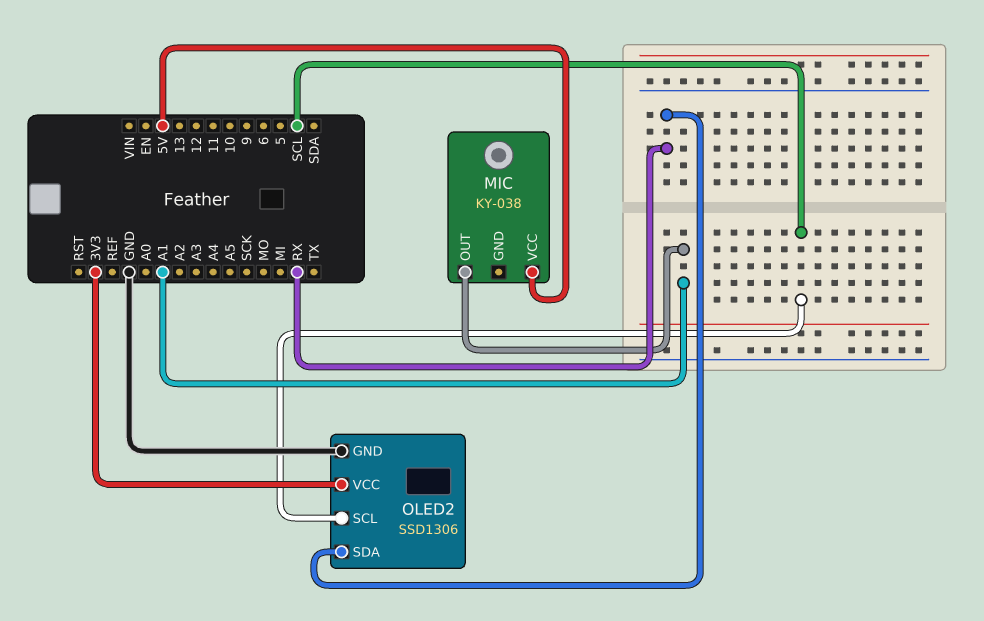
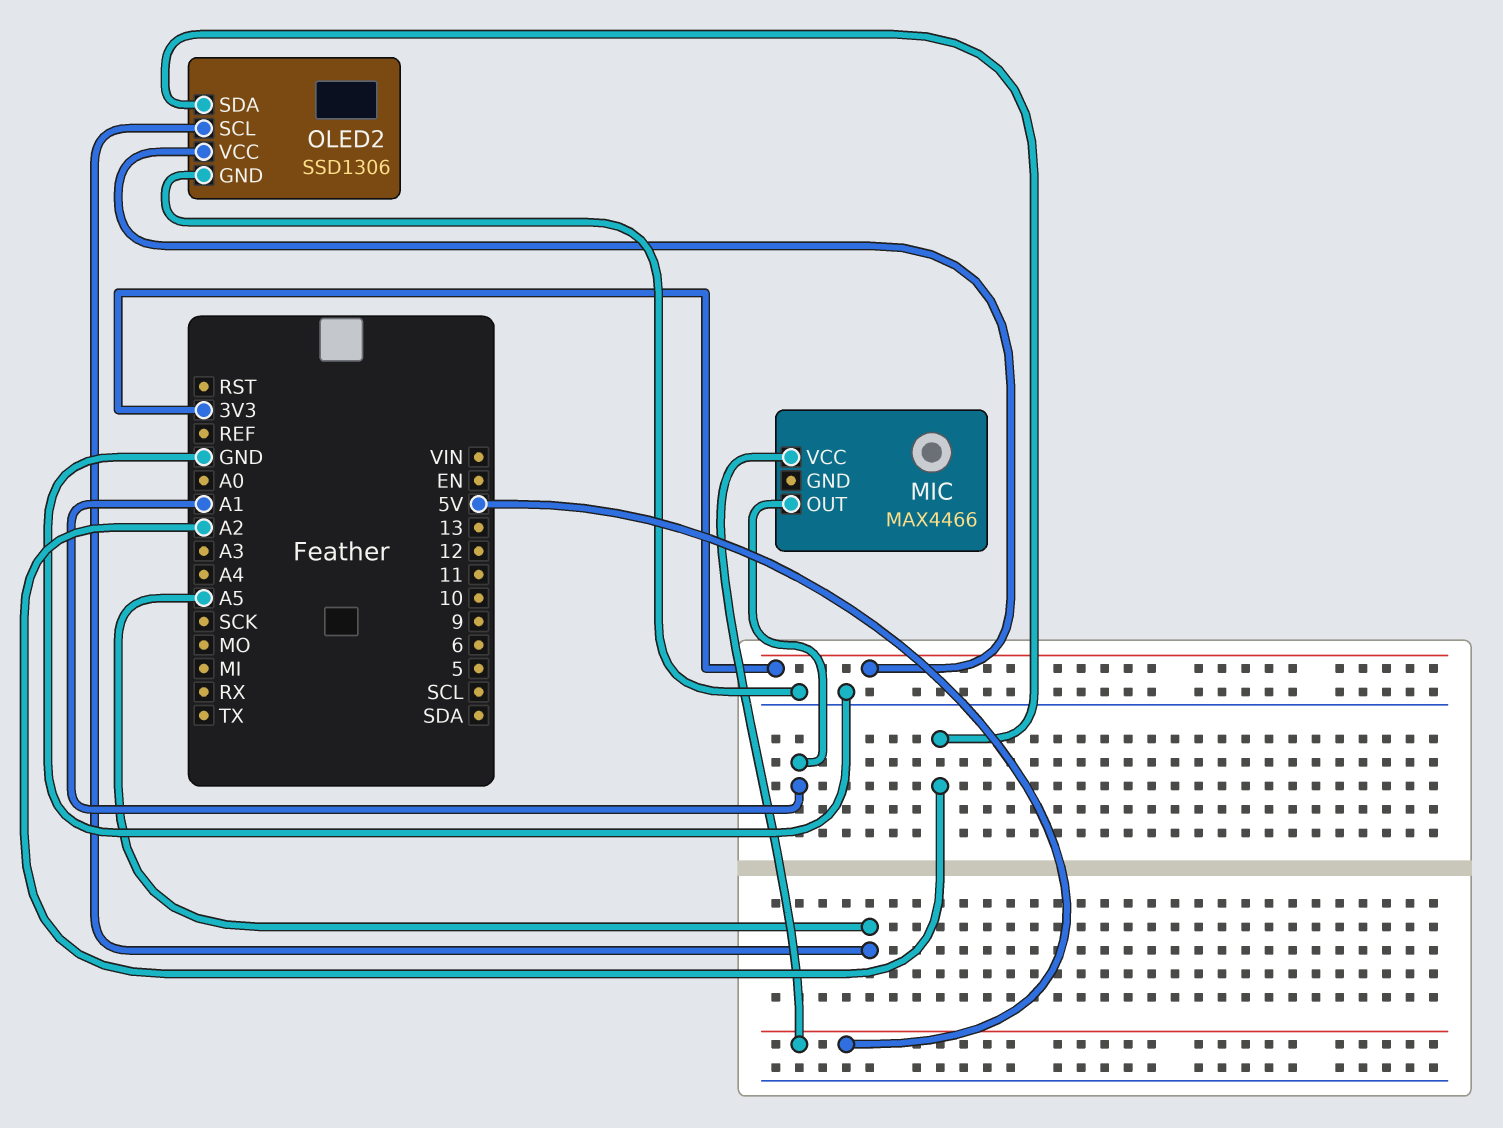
MIC: KY-038 -> MAX4466
OLED2 pin SCL: SCL -> A5
OLED2 pin SDA: RX -> A2

